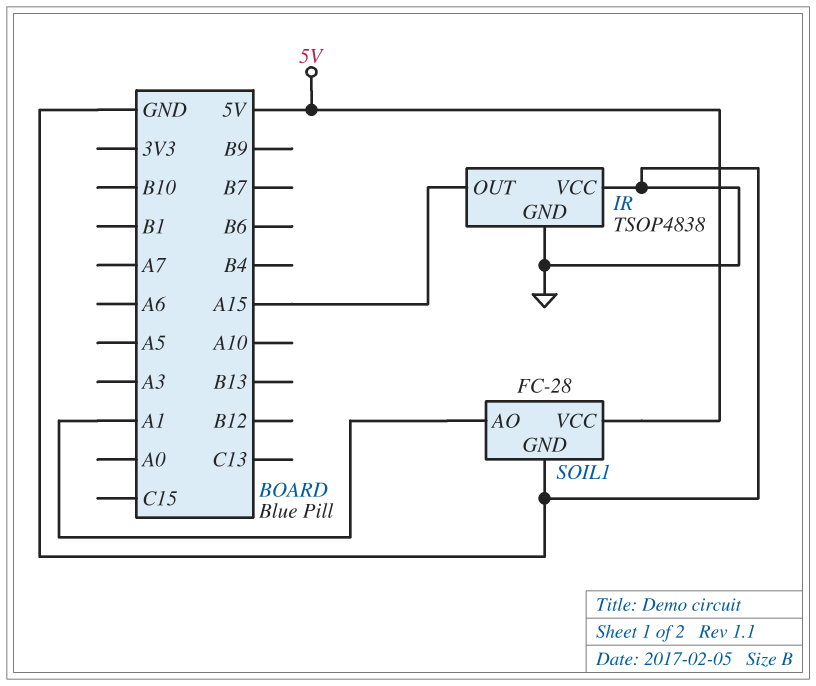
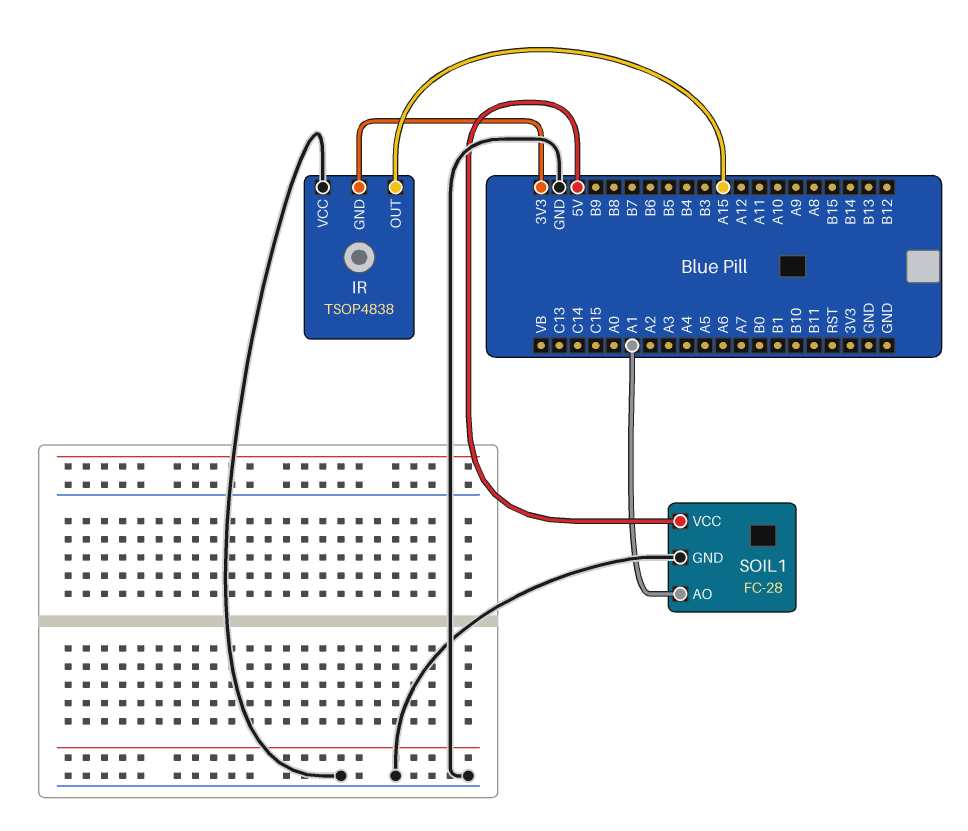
IR pin GND: GND -> 3V3

